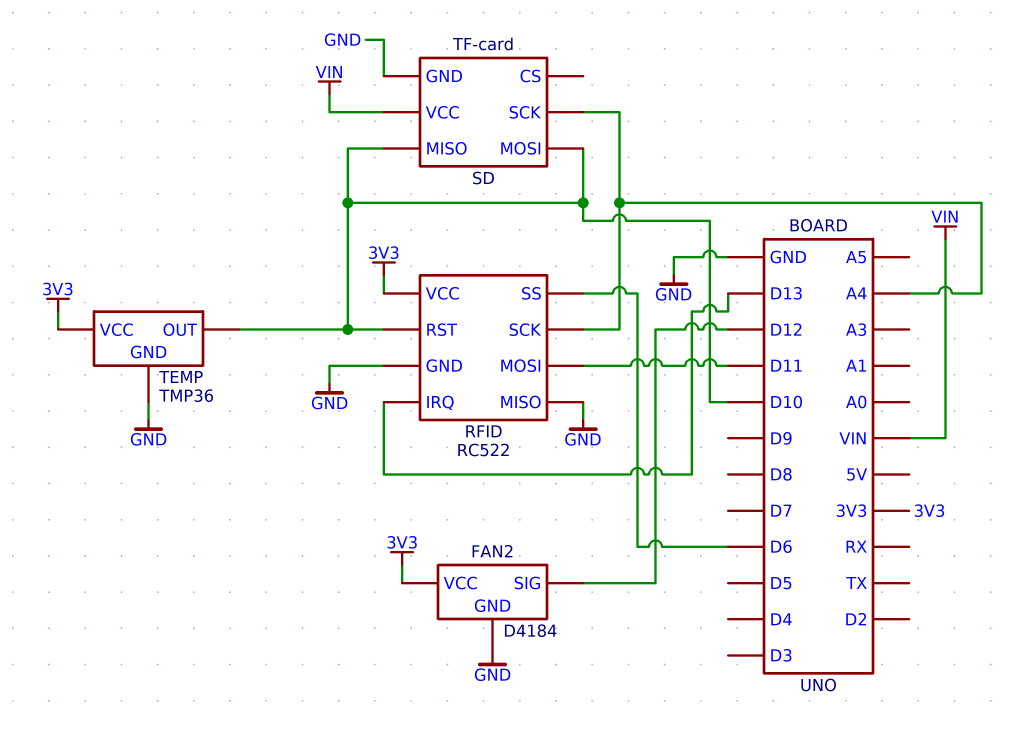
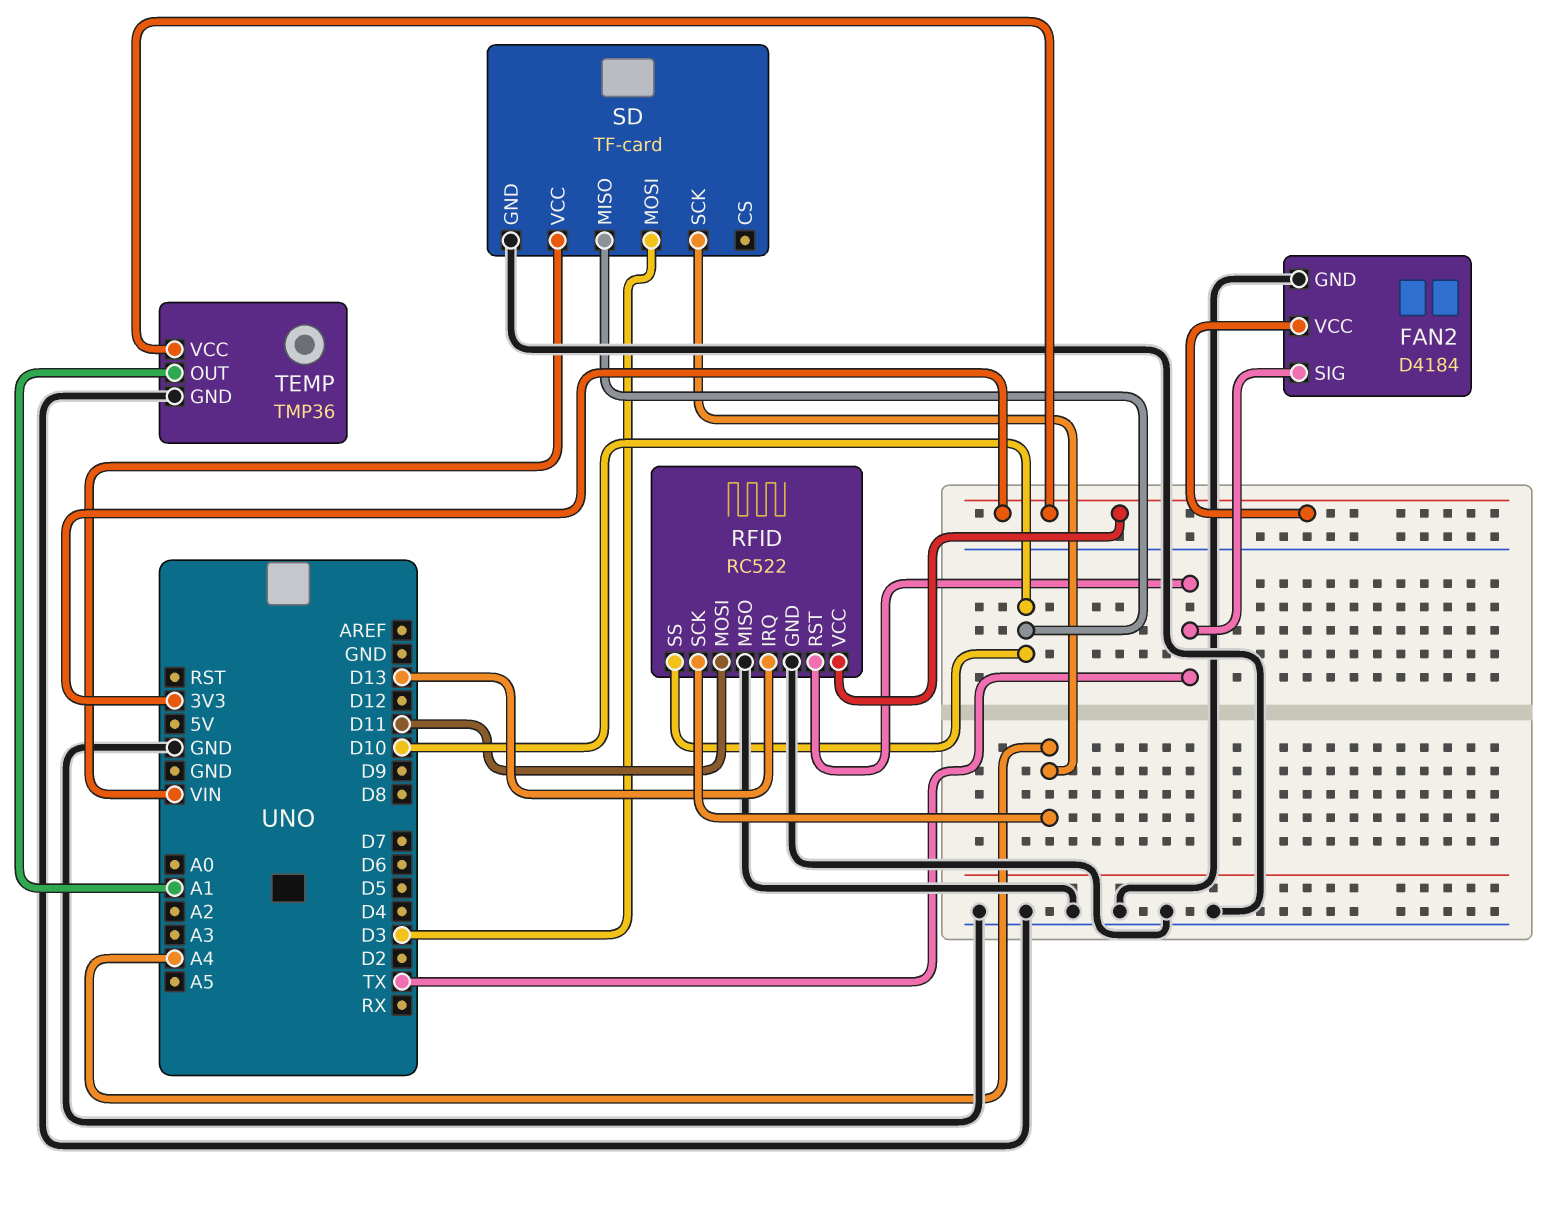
FAN2 pin SIG: D12 -> TX
RFID pin RST: D10 -> TX
RFID pin SS: D6 -> D10
SD pin MOSI: D10 -> D3
TEMP pin OUT: D10 -> A1

